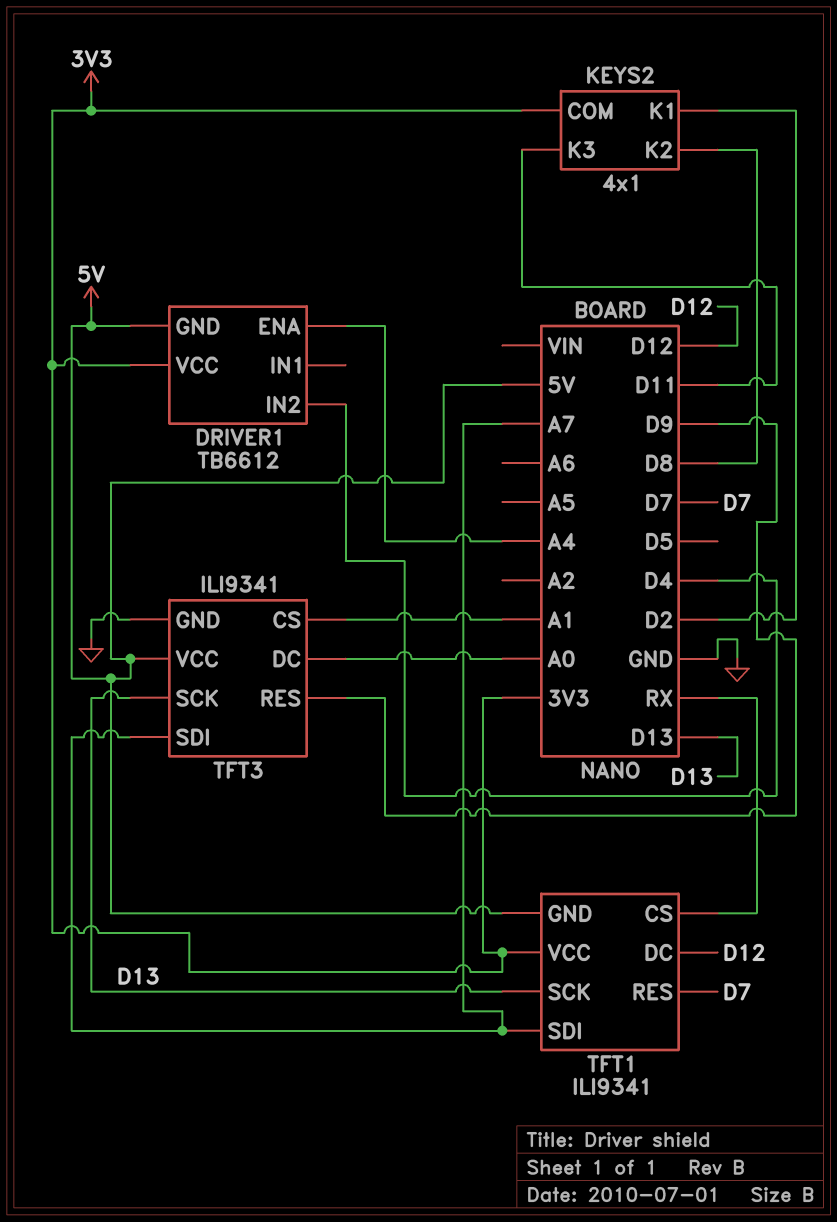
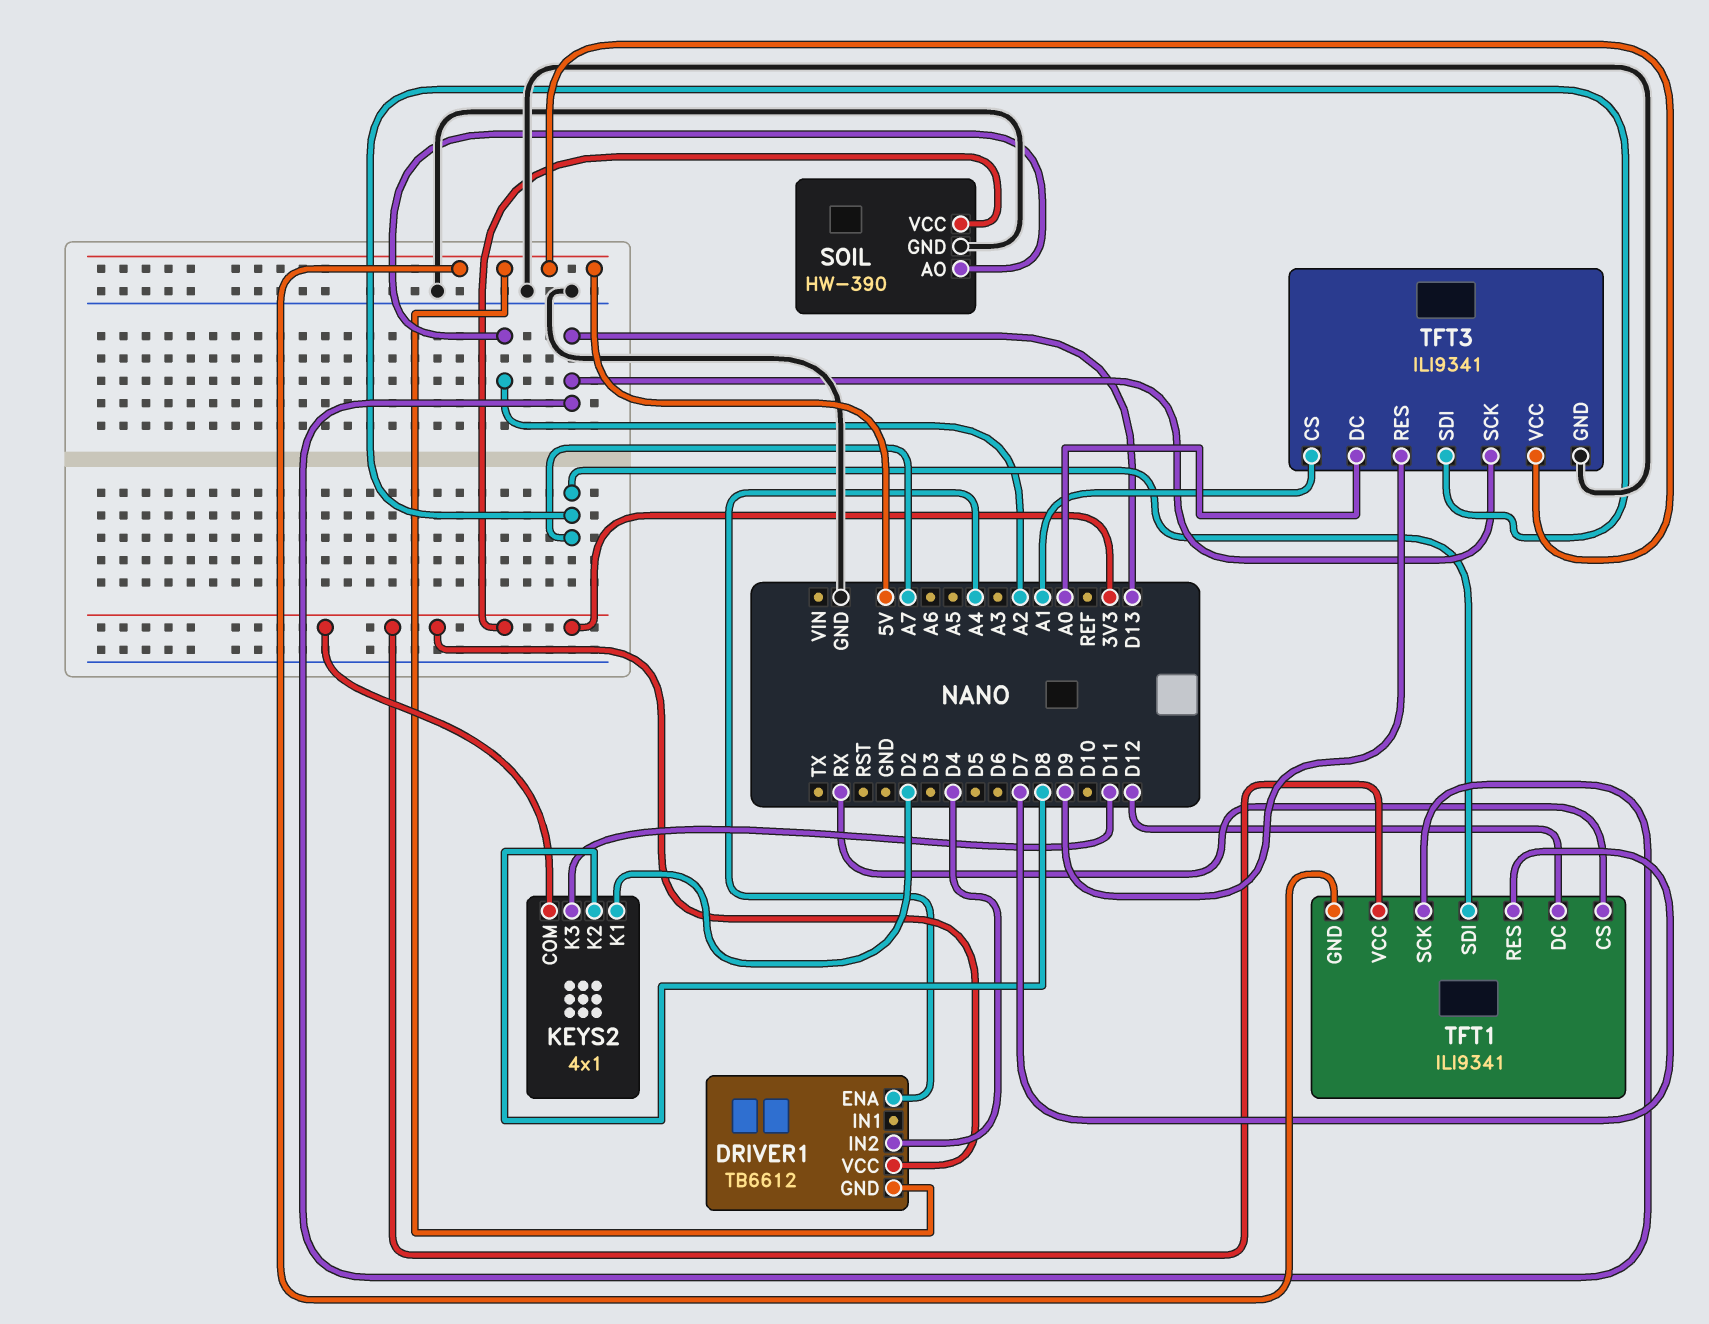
SOIL: none -> HW-390
SOIL pin AO: none -> A2
SOIL pin GND: none -> GND
SOIL pin VCC: none -> 3V3

